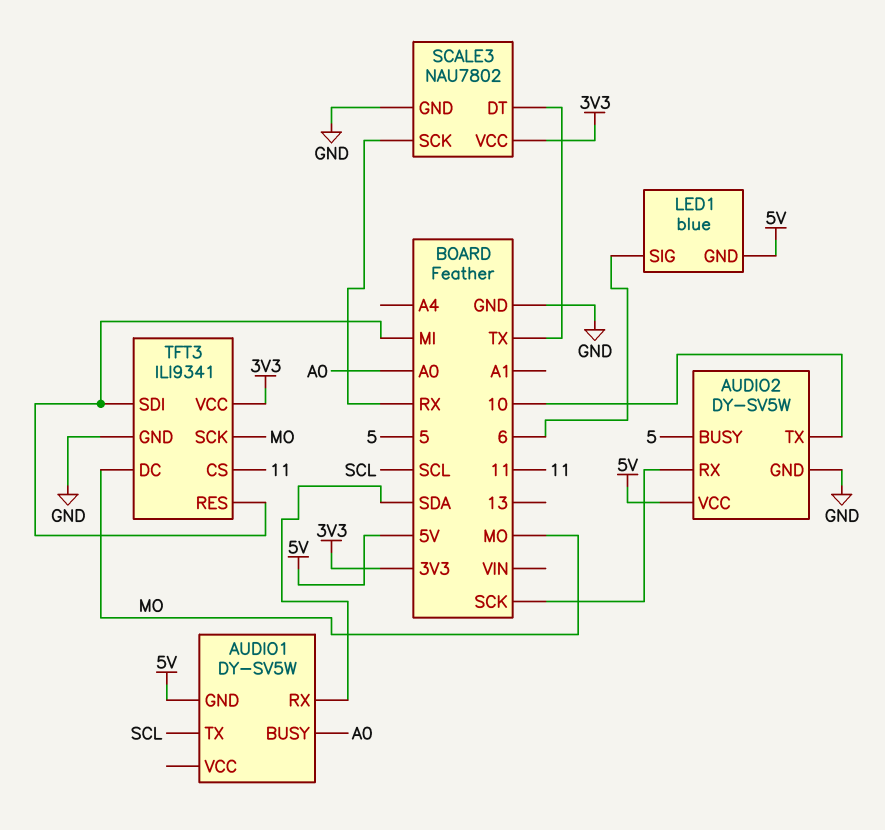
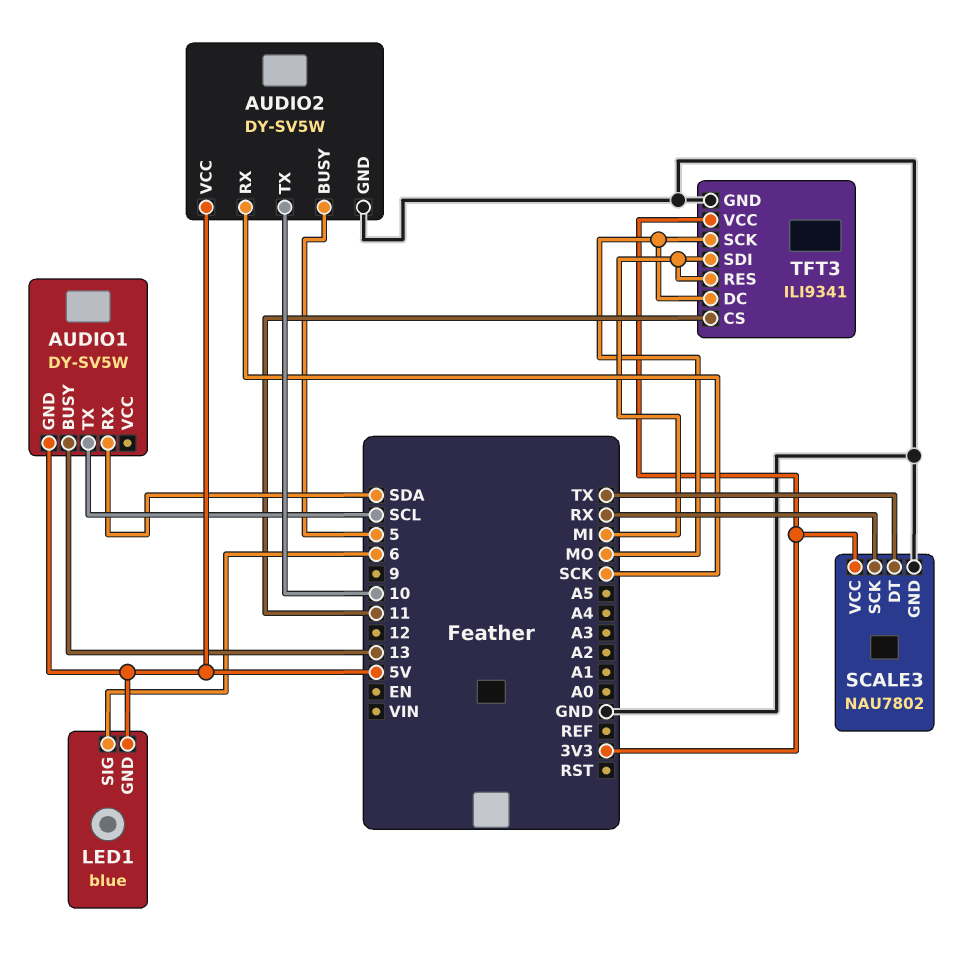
AUDIO1 pin BUSY: A0 -> 13

